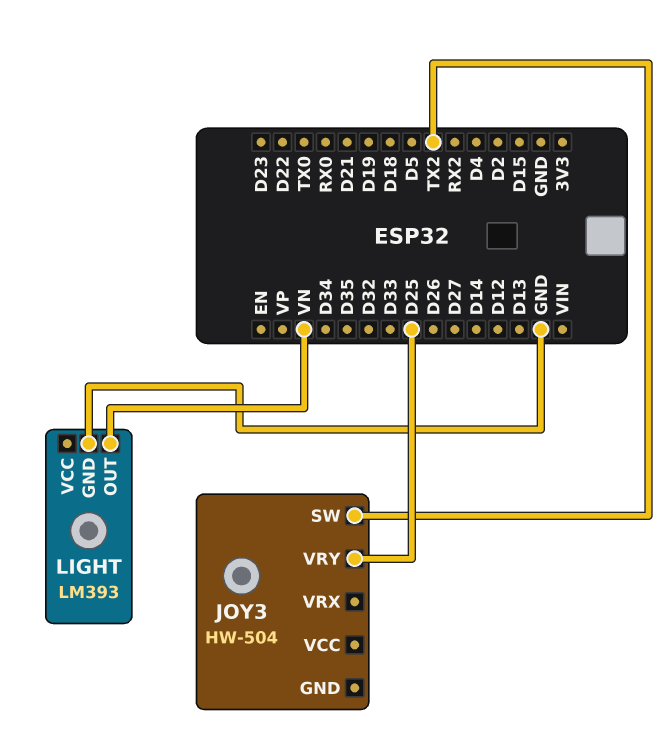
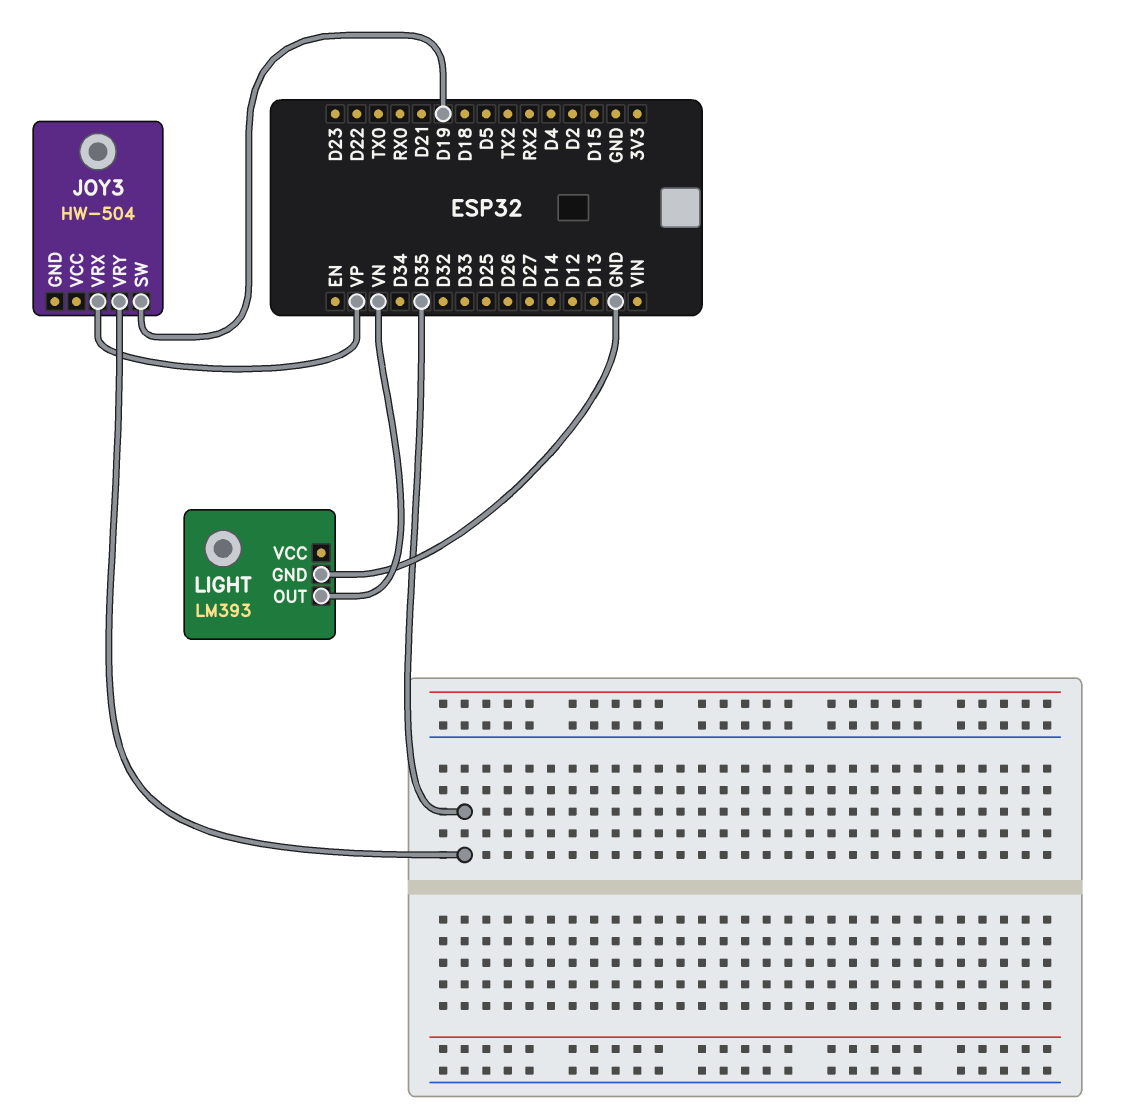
JOY3 pin SW: TX2 -> D19
JOY3 pin VRX: none -> VP
JOY3 pin VRY: D25 -> D35

